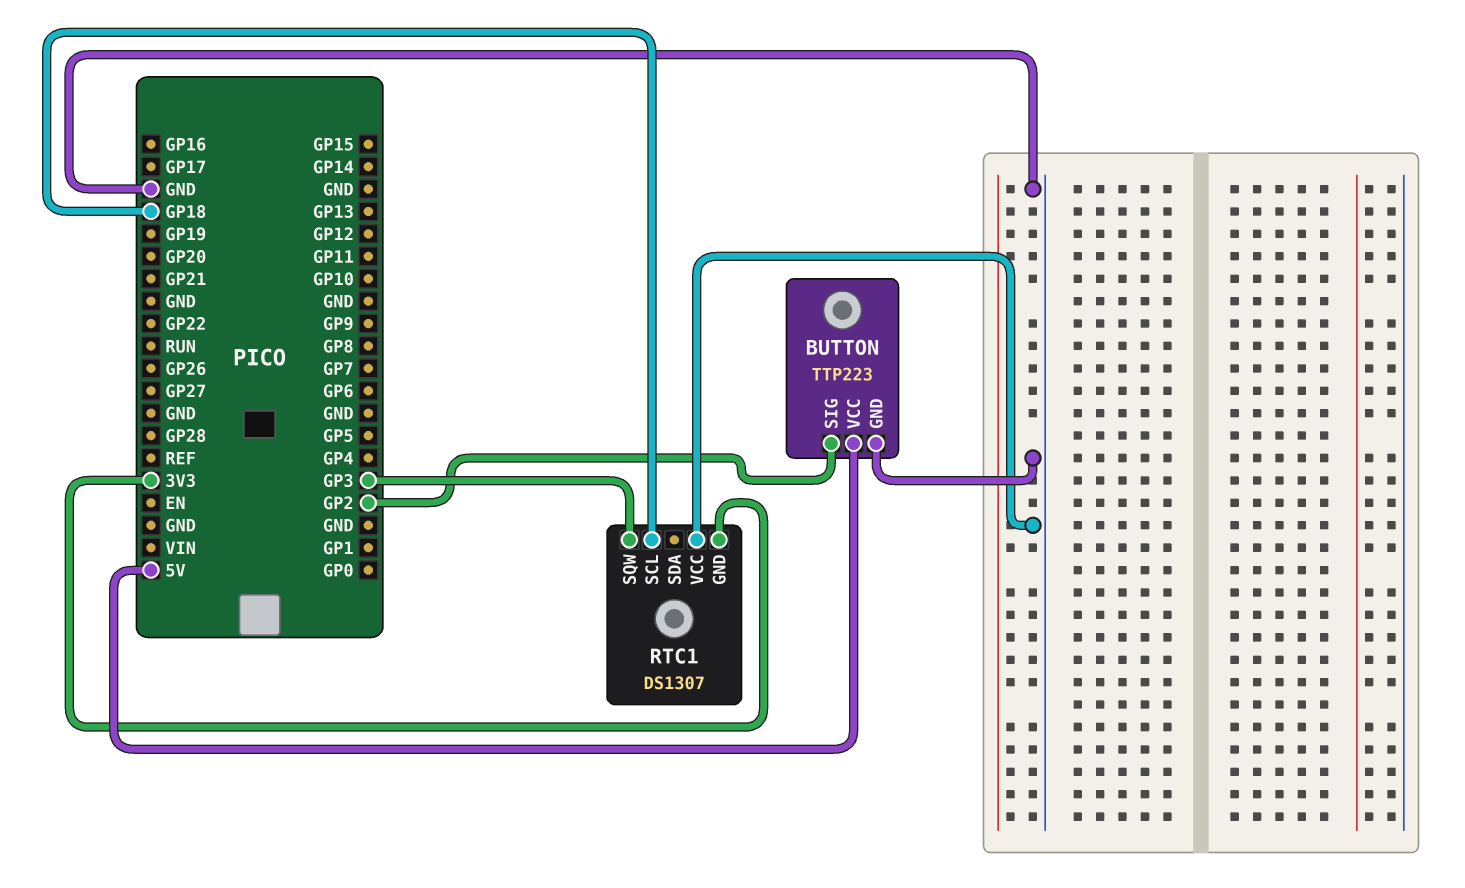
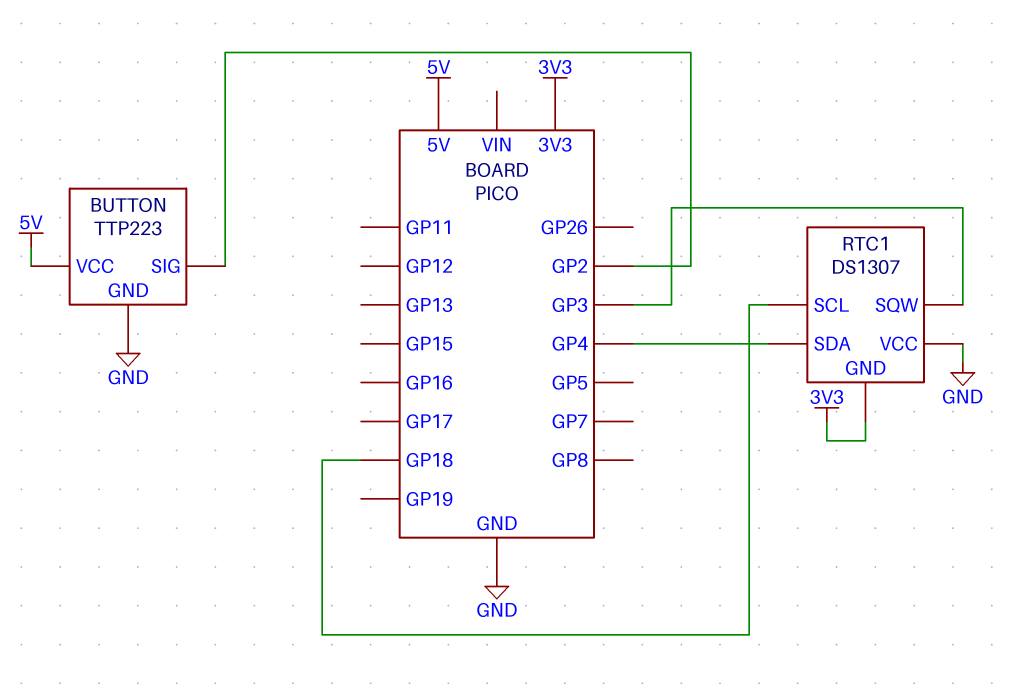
RTC1 pin SDA: none -> GP4

